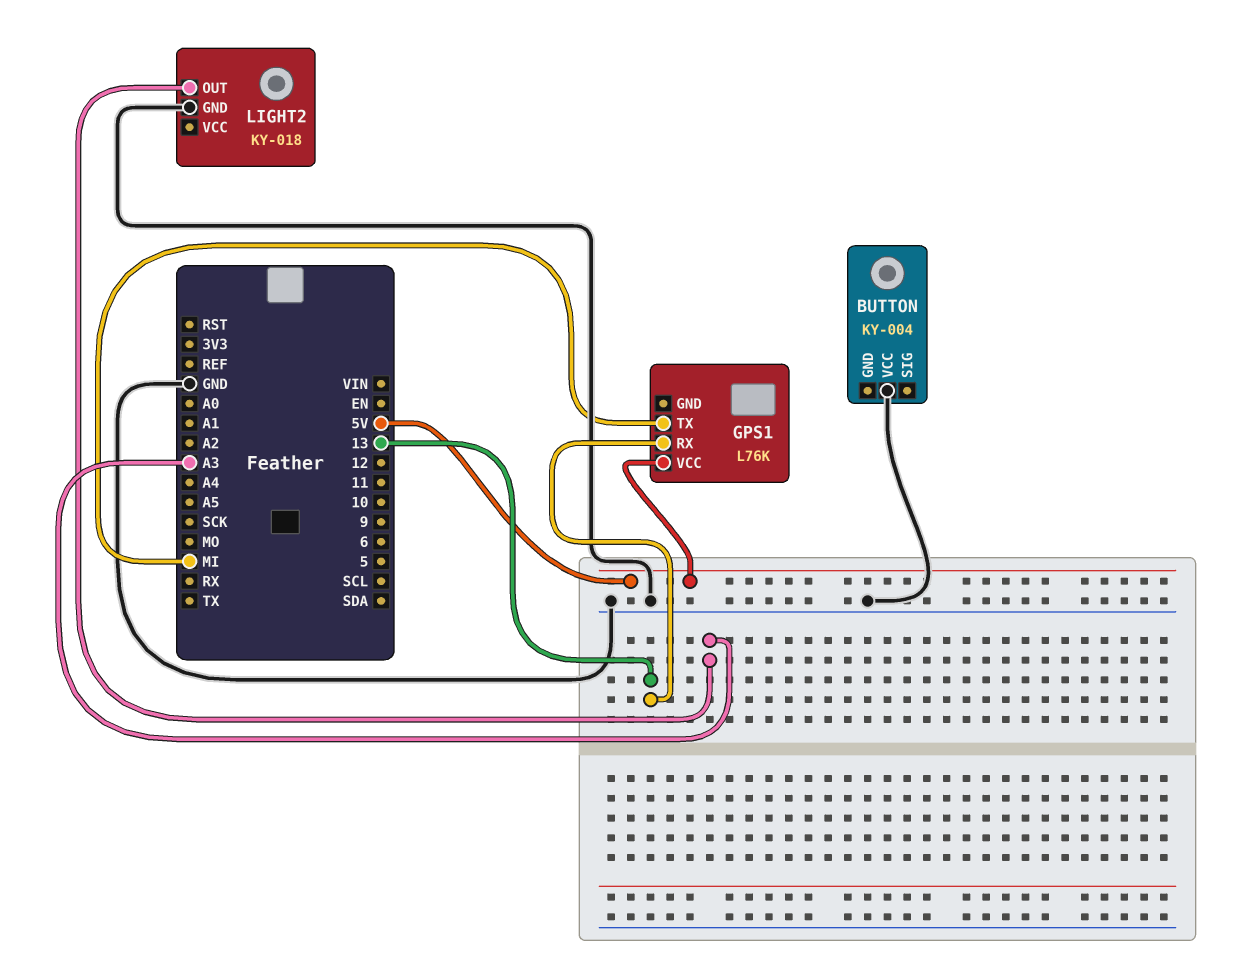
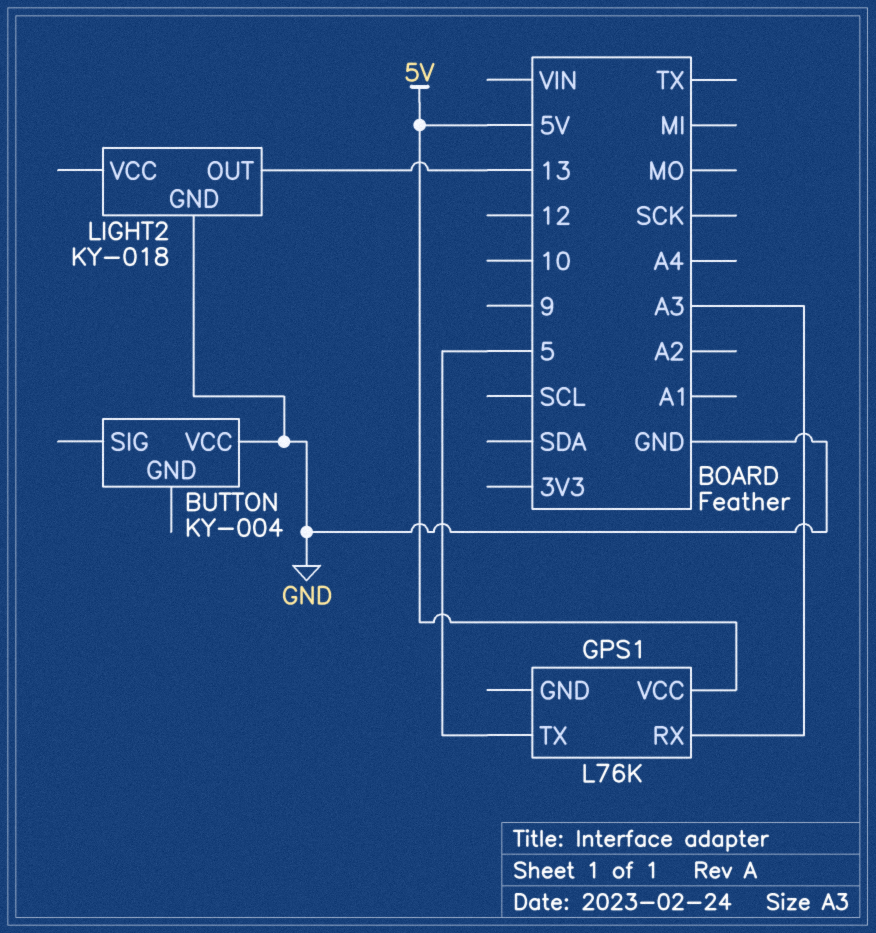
GPS1 pin RX: 13 -> A3
GPS1 pin TX: MI -> 5
LIGHT2 pin OUT: A3 -> 13

